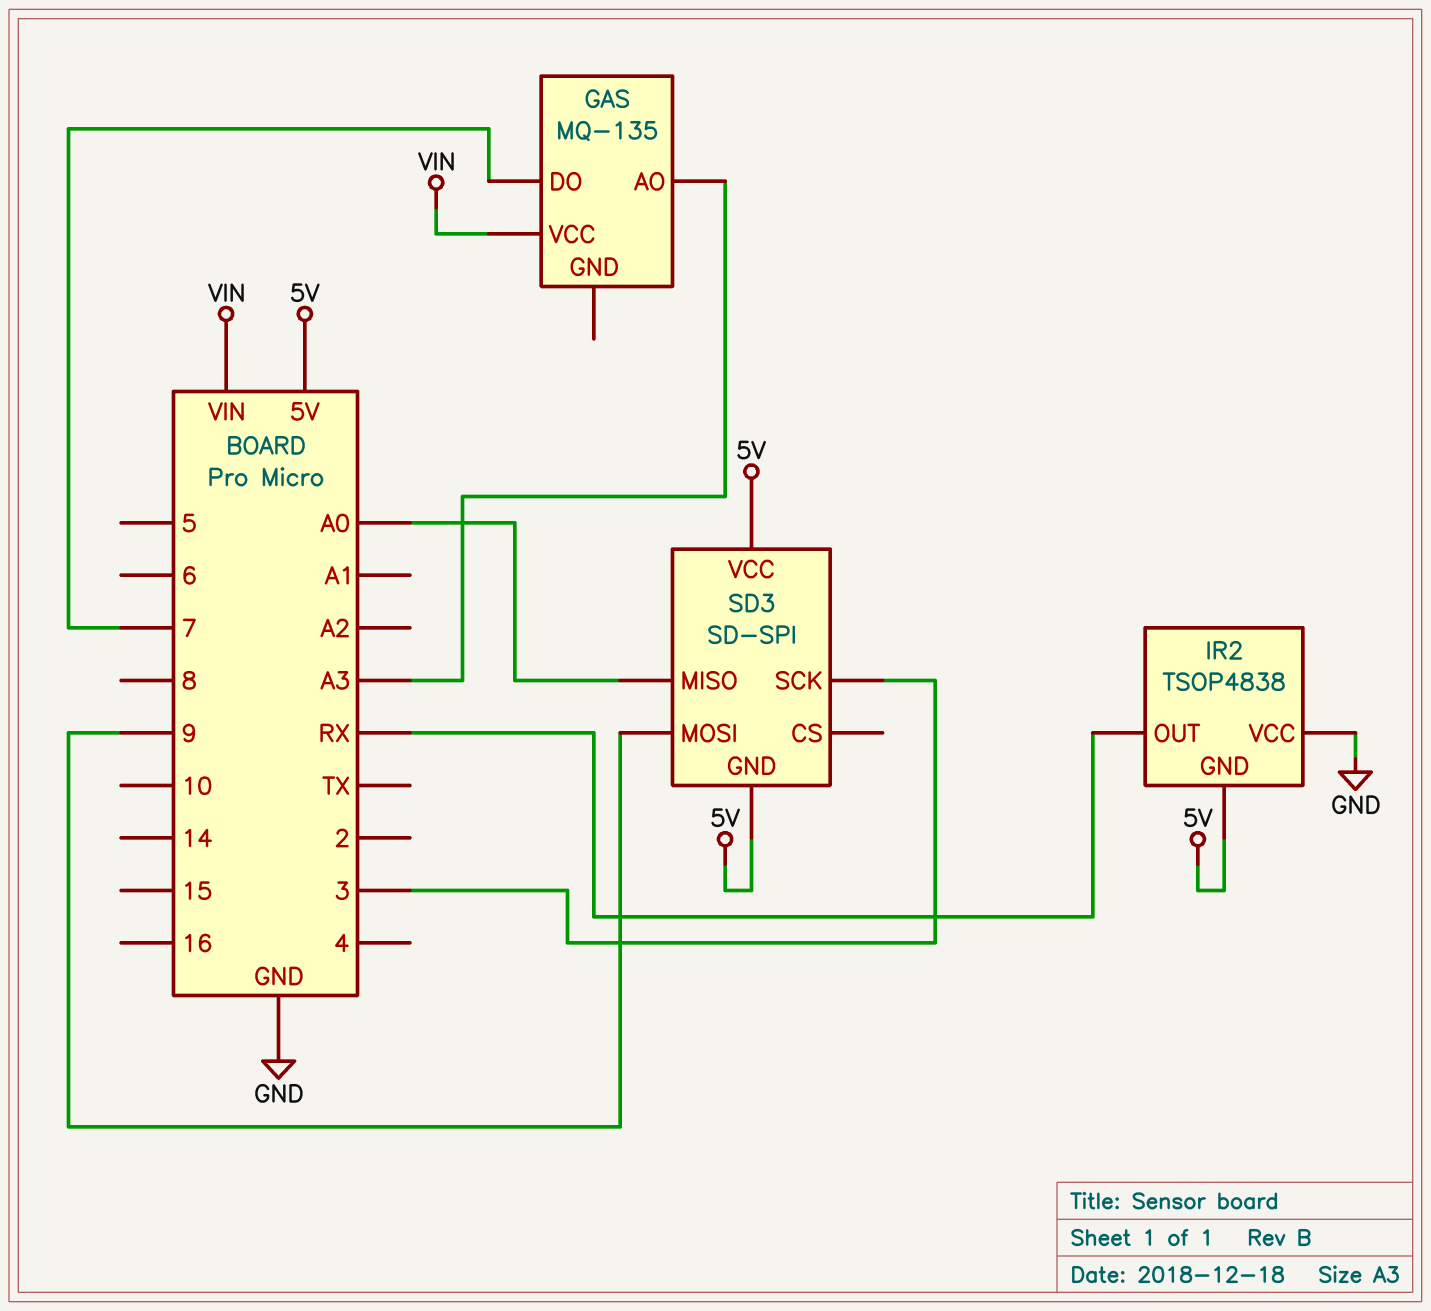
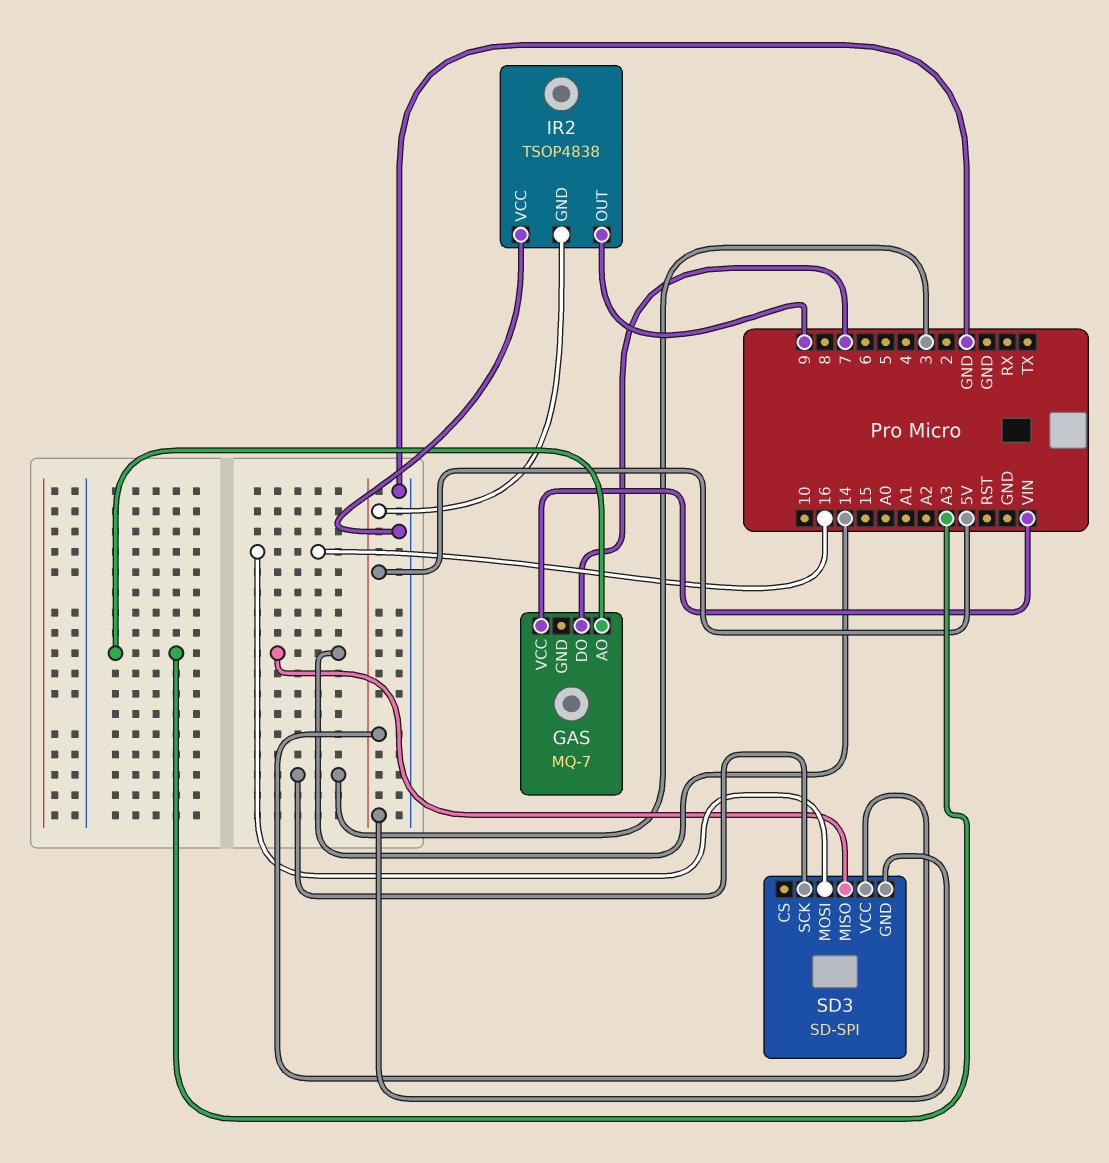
GAS: MQ-135 -> MQ-7
IR2 pin OUT: RX -> 9
SD3 pin MISO: A0 -> 14
SD3 pin MOSI: 9 -> 16

